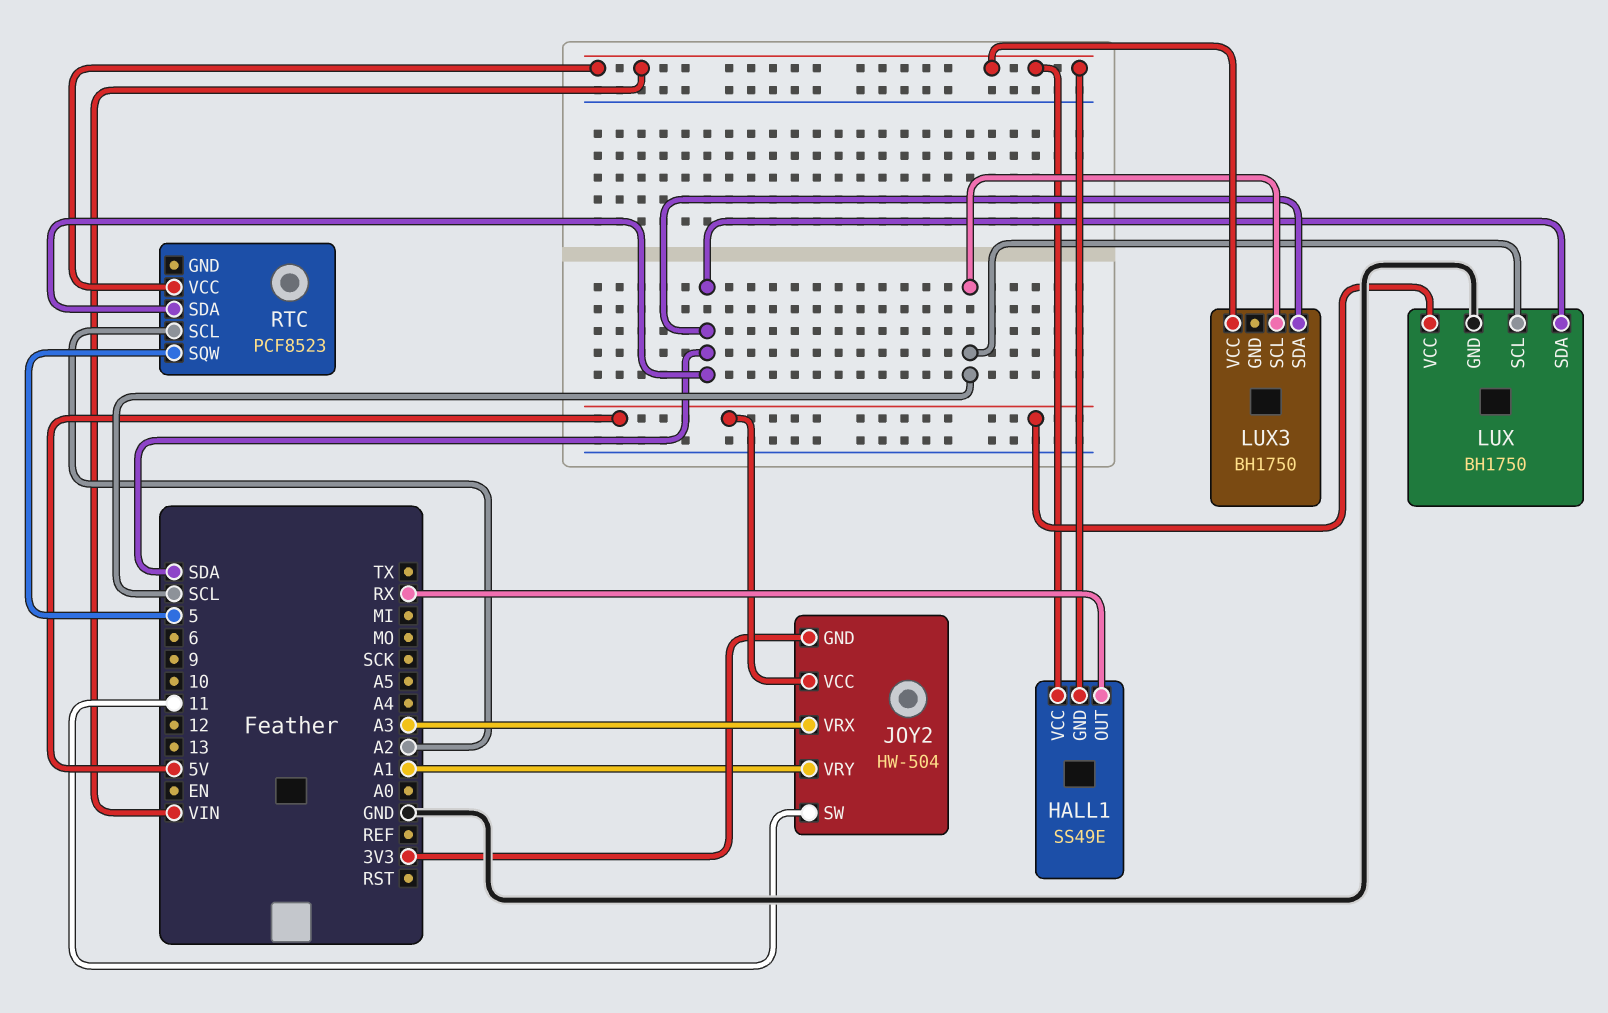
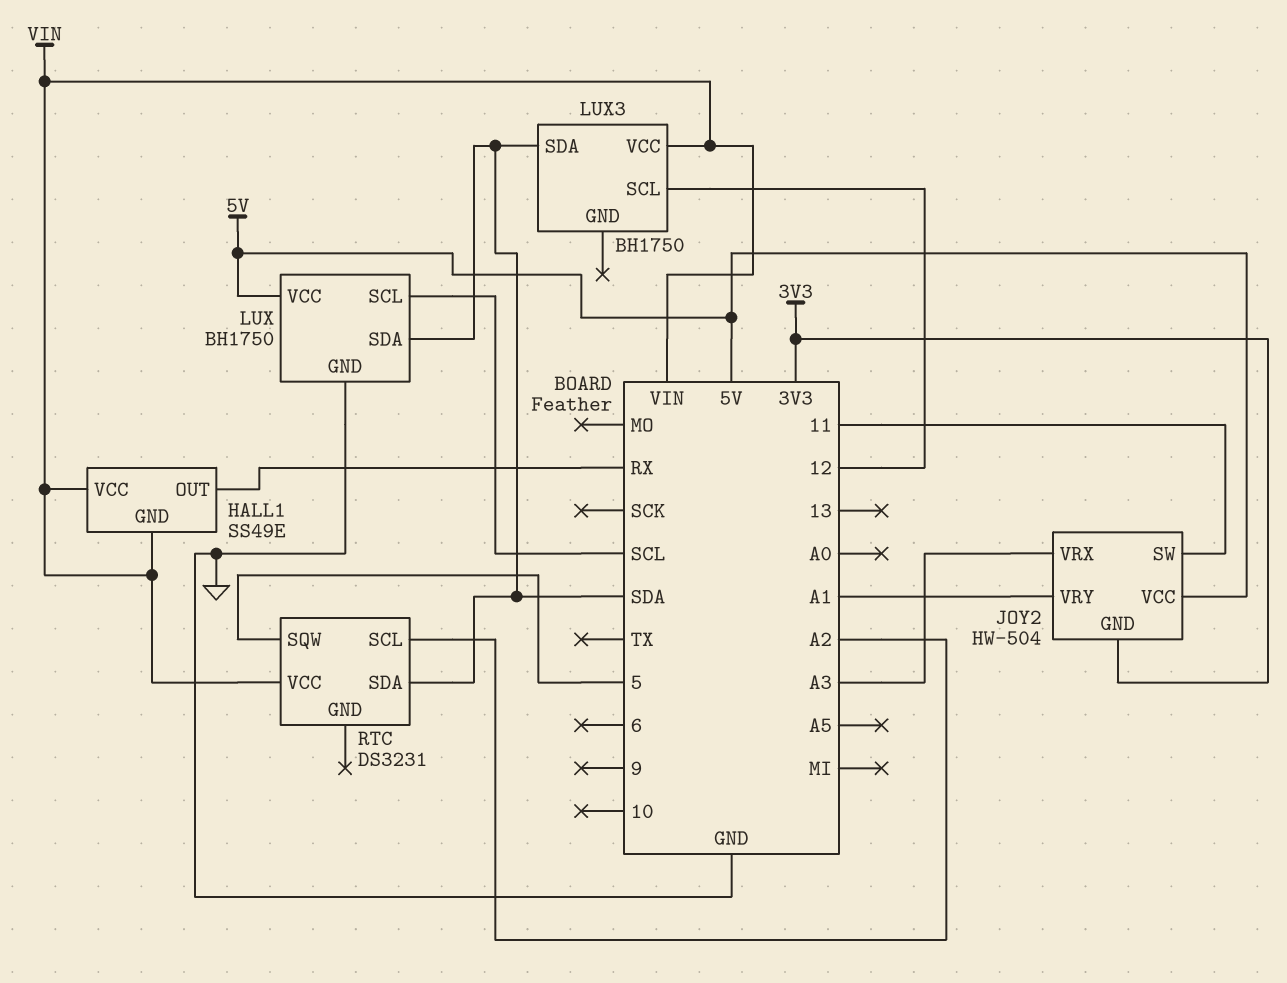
LUX3 pin SCL: SCL -> 12
RTC: PCF8523 -> DS3231

